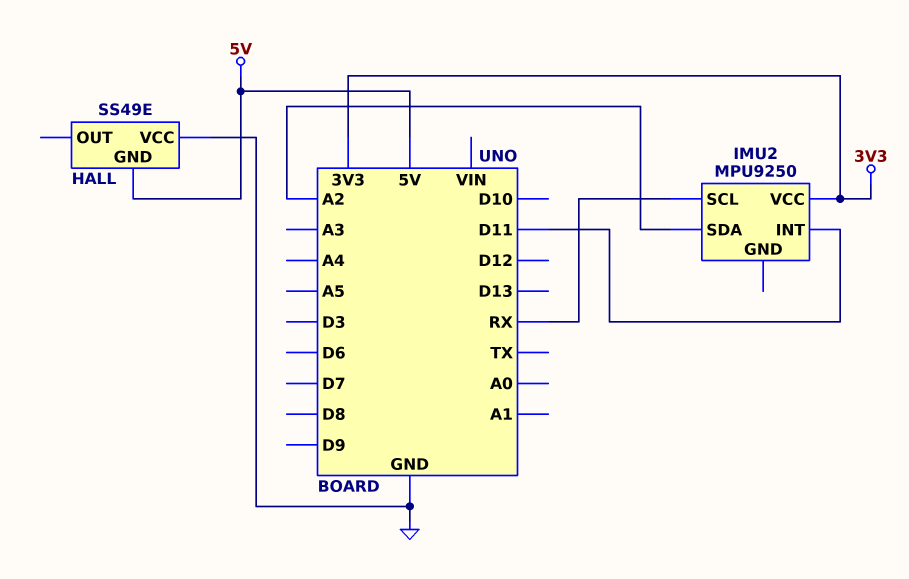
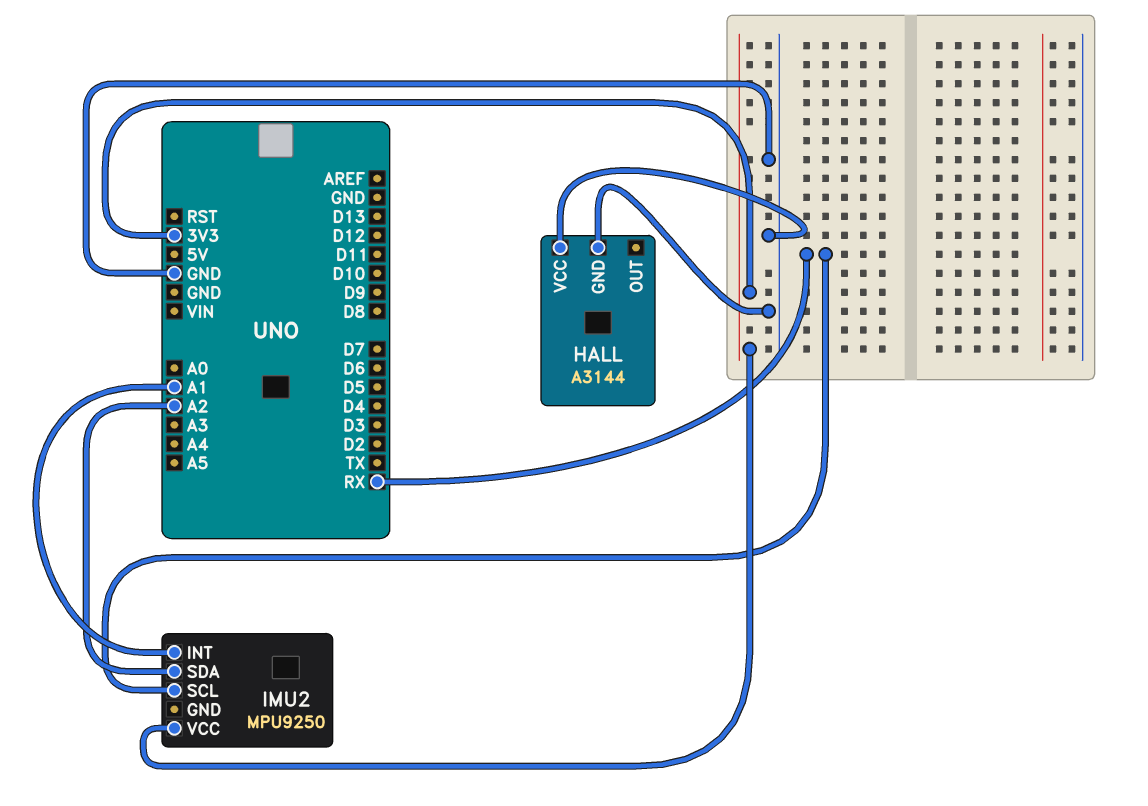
HALL: SS49E -> A3144
HALL pin GND: 5V -> GND
IMU2 pin INT: D11 -> A1

